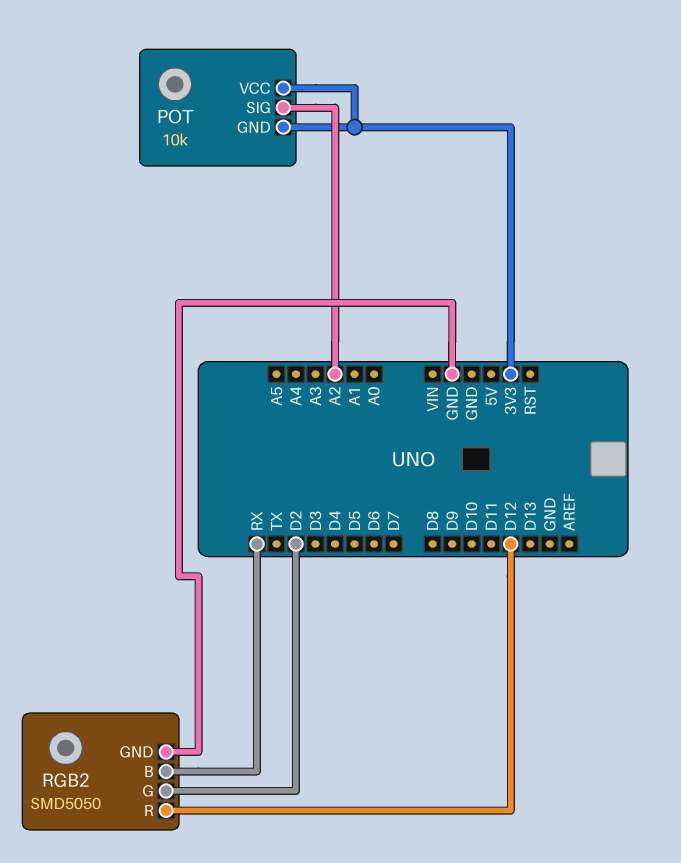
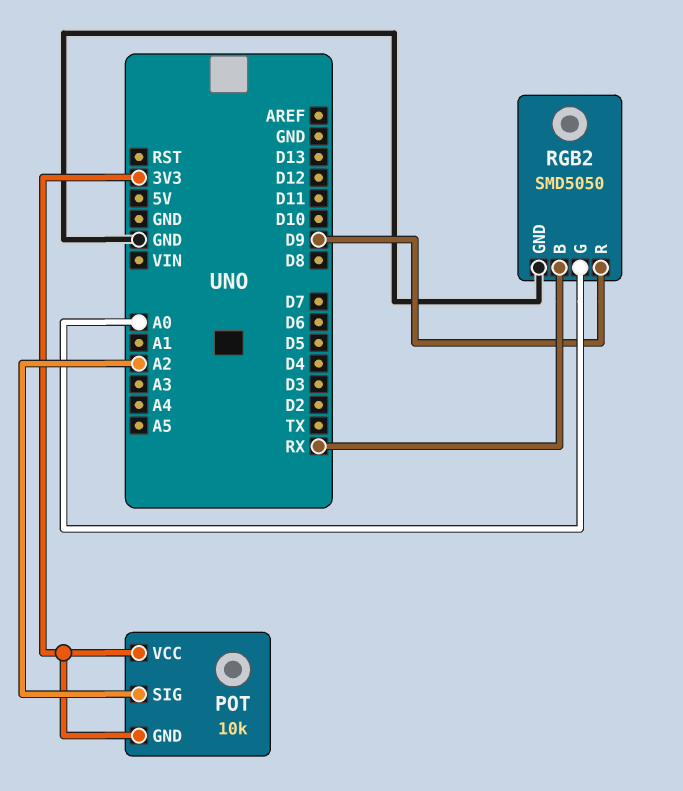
RGB2 pin G: D2 -> A0
RGB2 pin R: D12 -> D9

